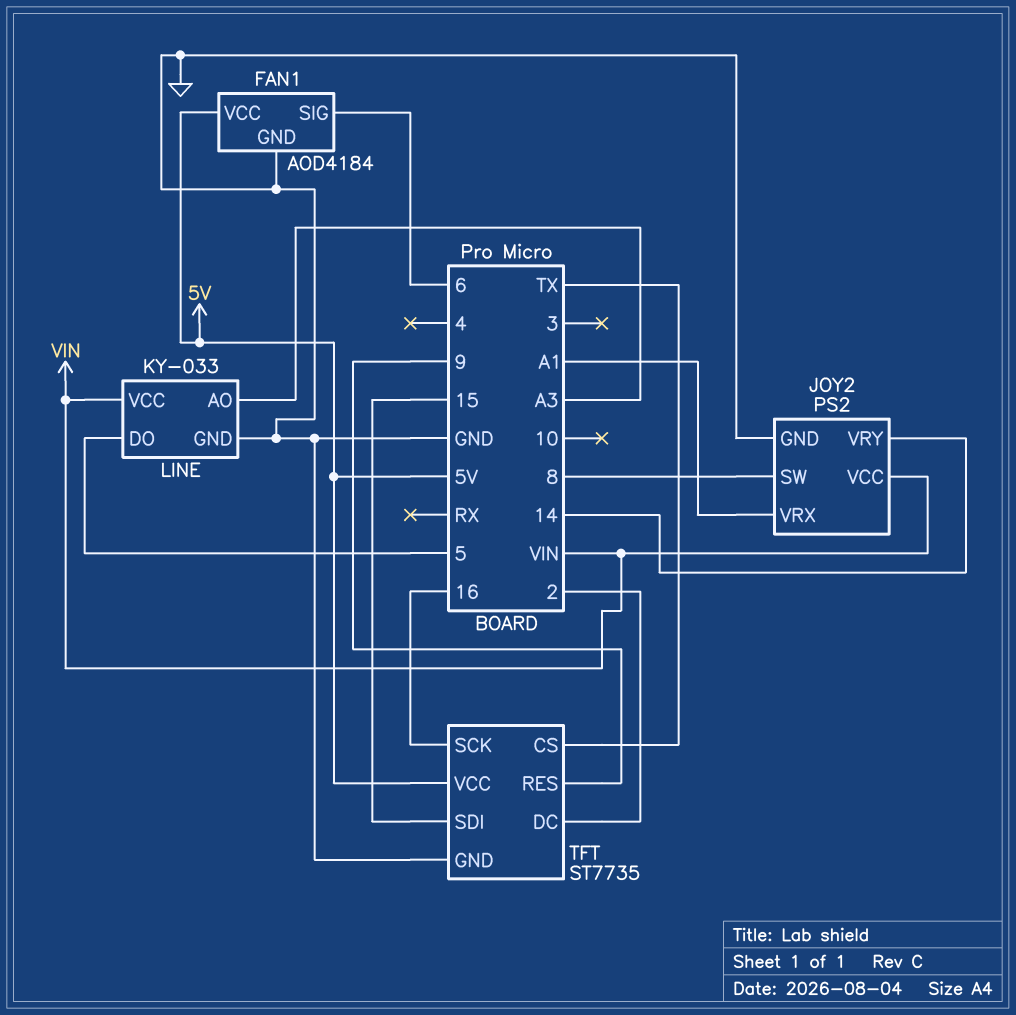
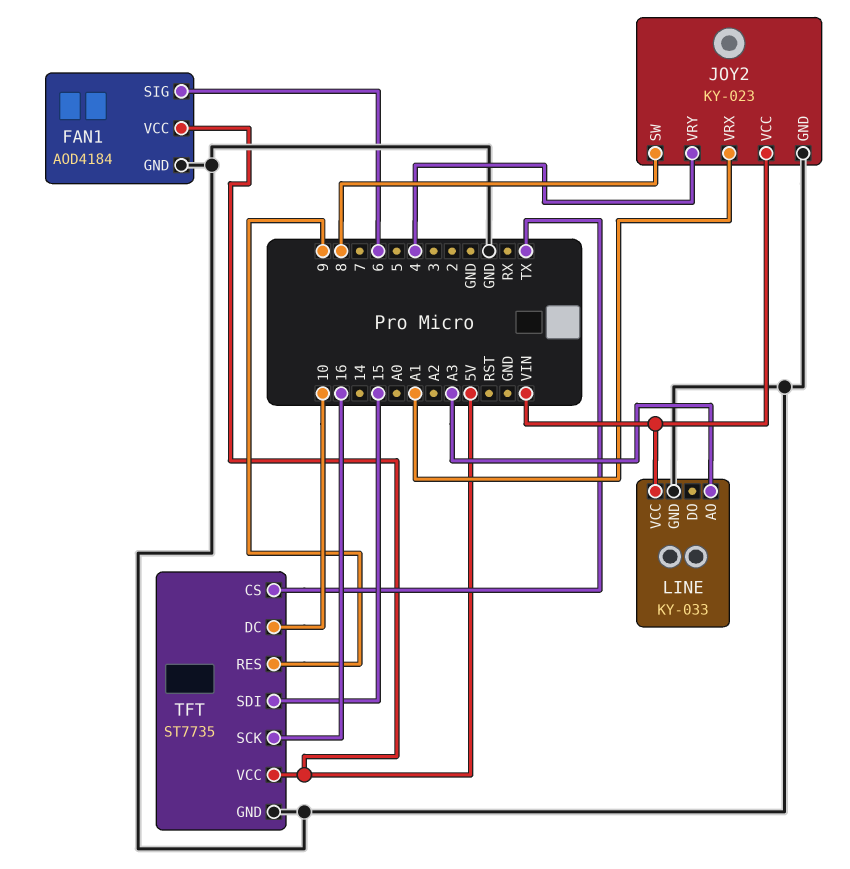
JOY2: PS2 -> KY-023
JOY2 pin VRY: 14 -> 4
LINE pin DO: 5 -> none
TFT pin DC: 2 -> 10

